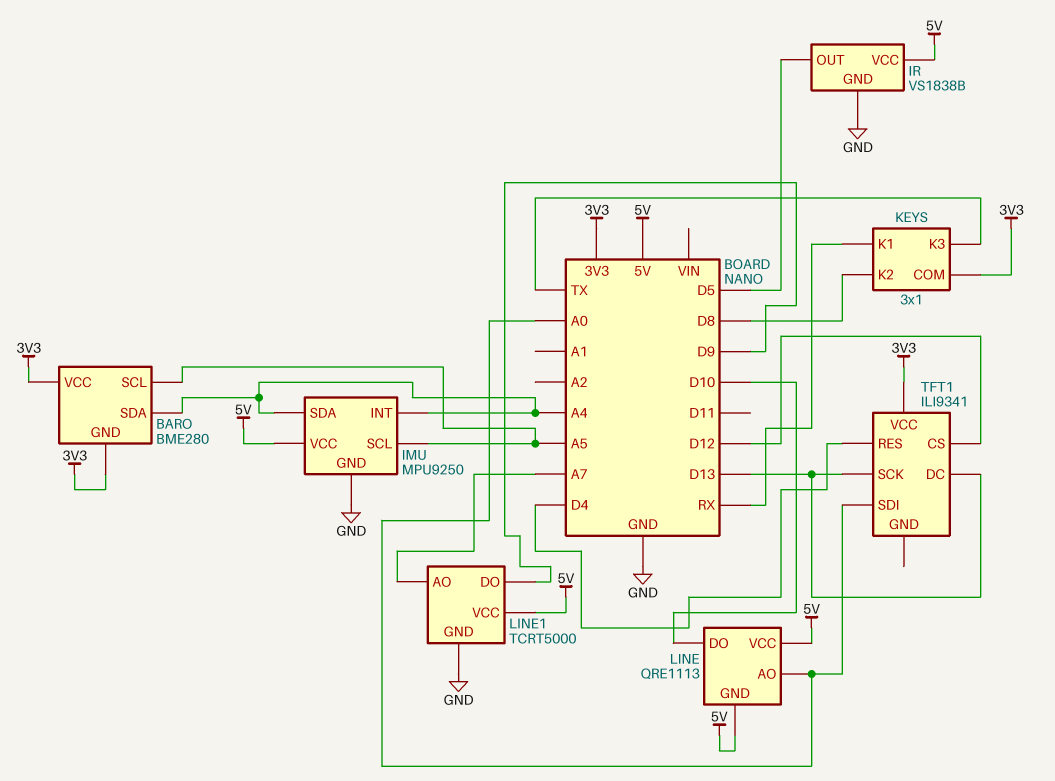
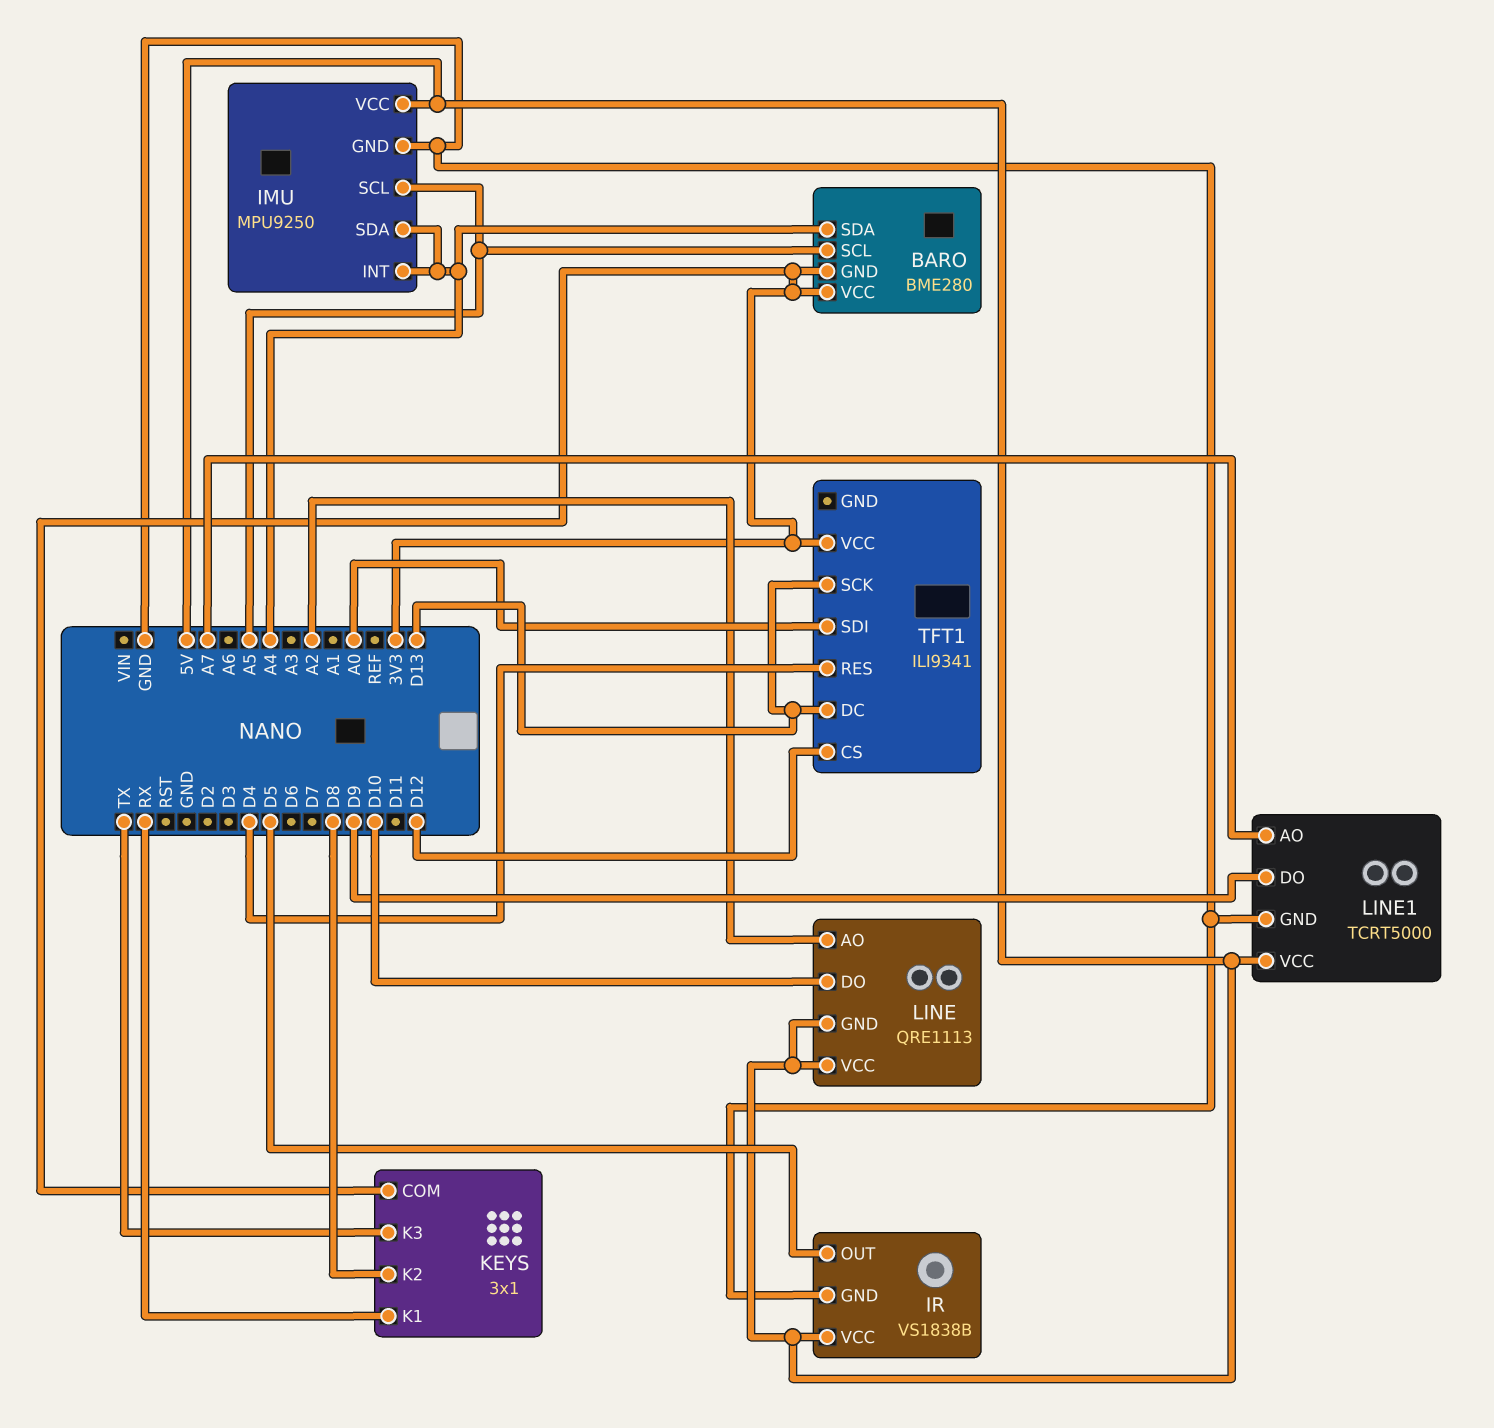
LINE pin AO: A0 -> A2

